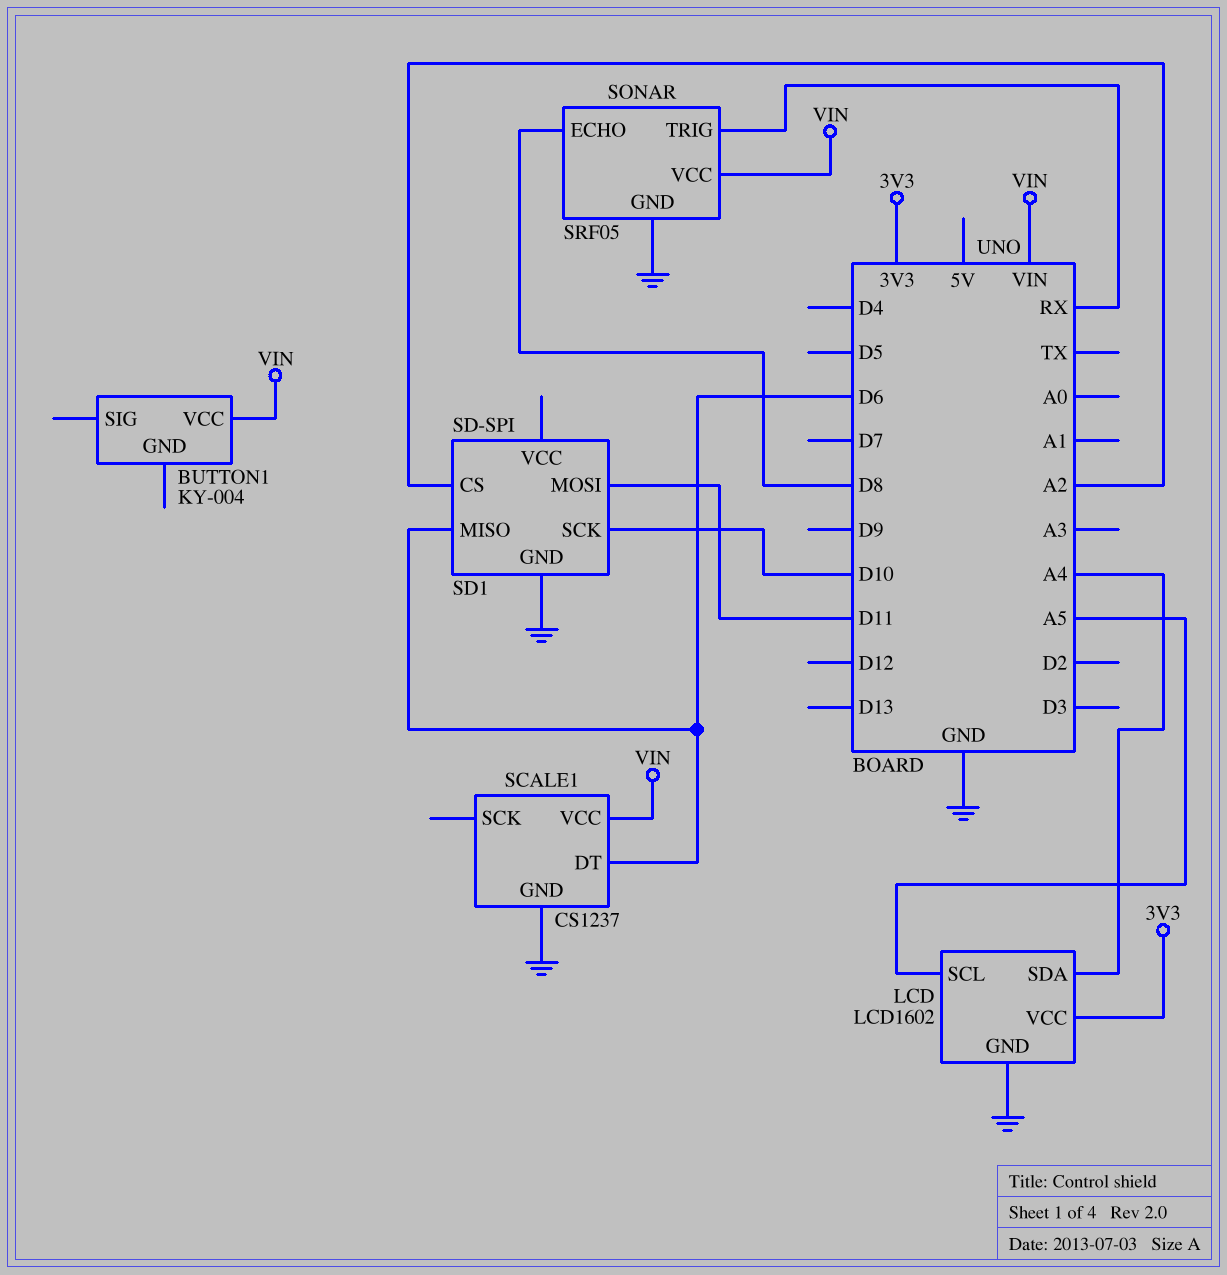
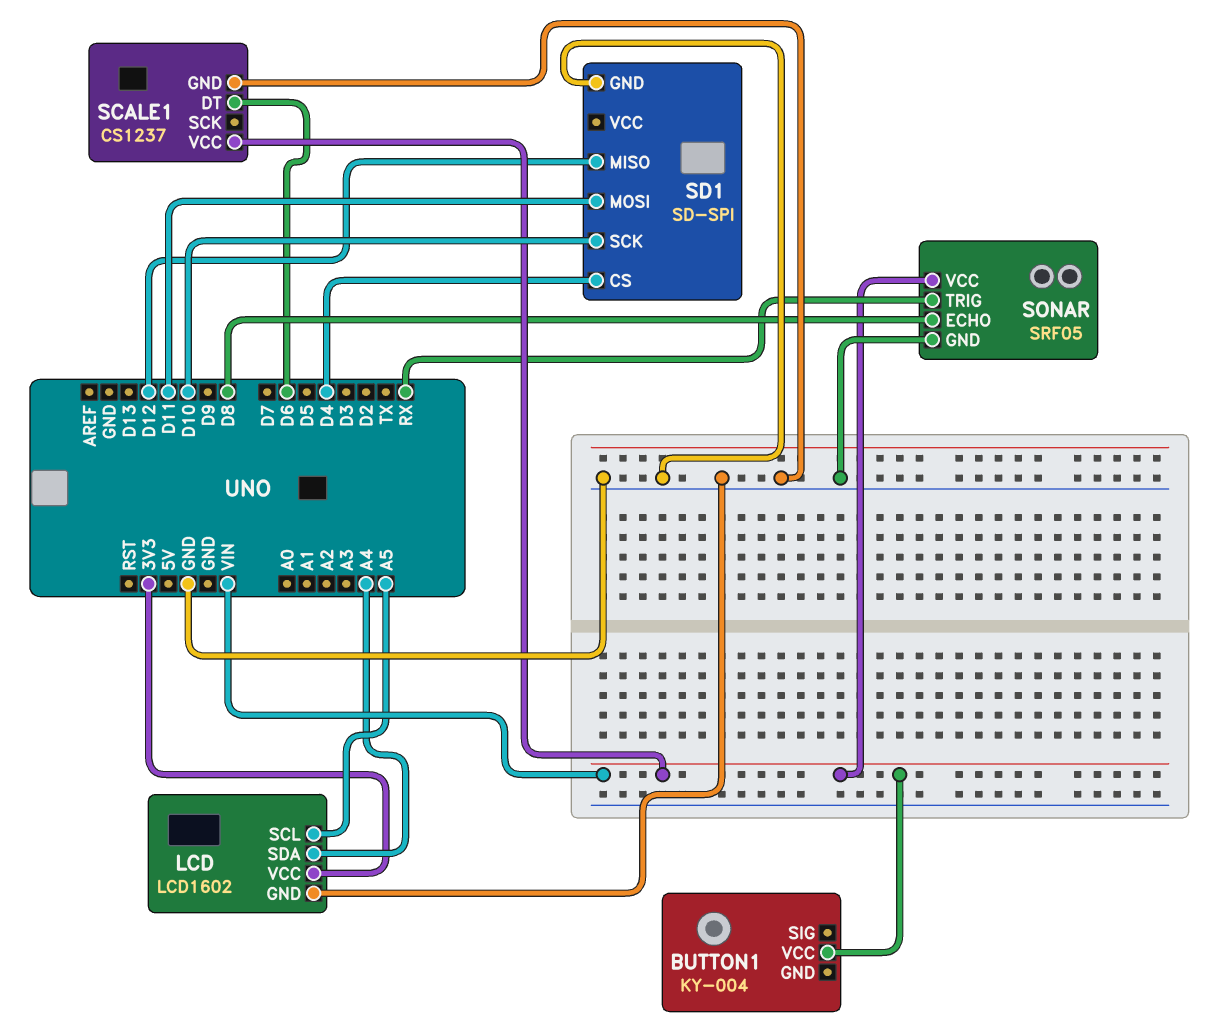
SD1 pin CS: A2 -> D4
SD1 pin MISO: D6 -> D12

